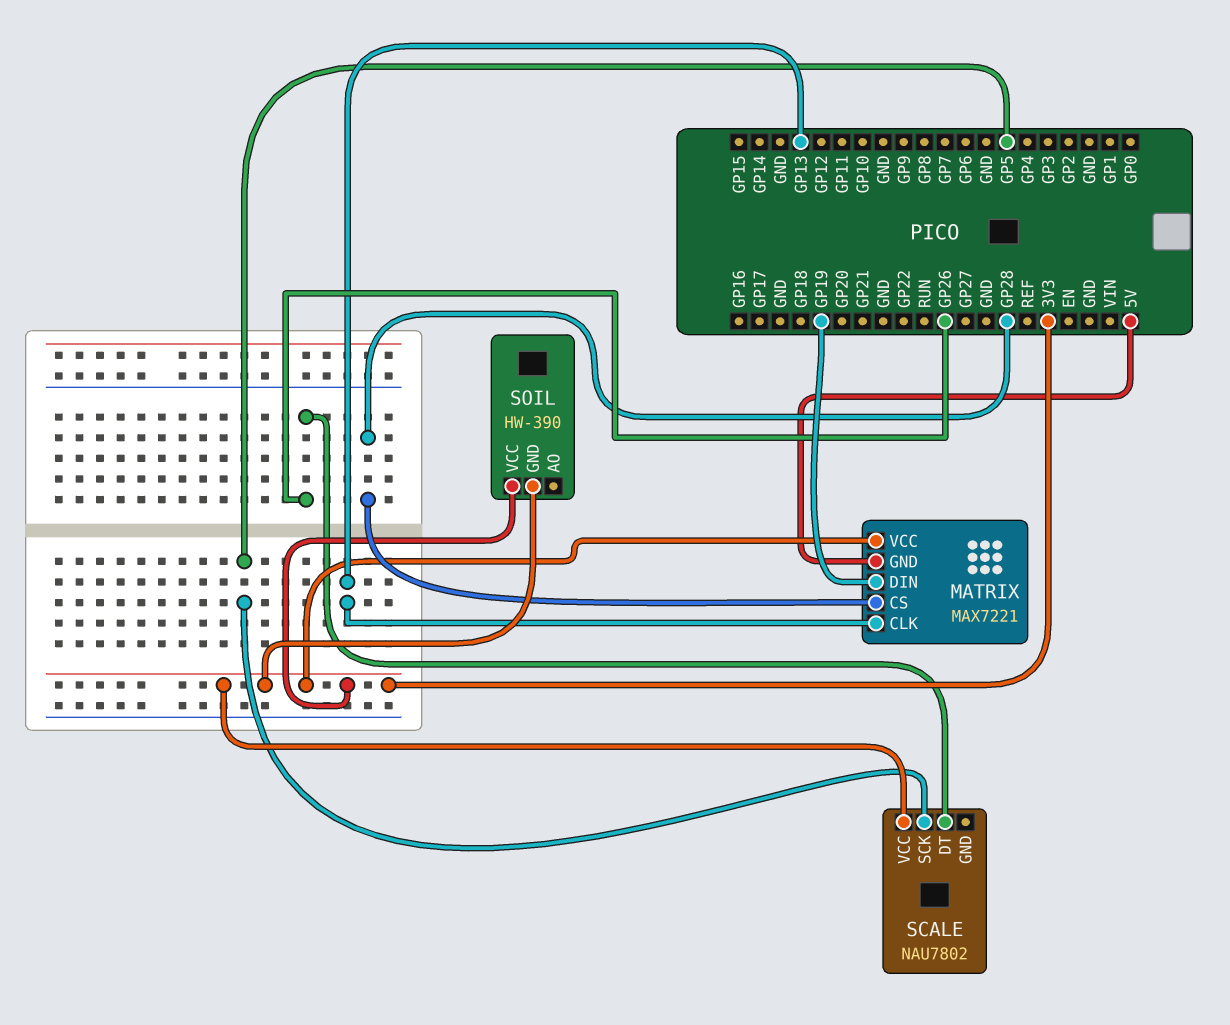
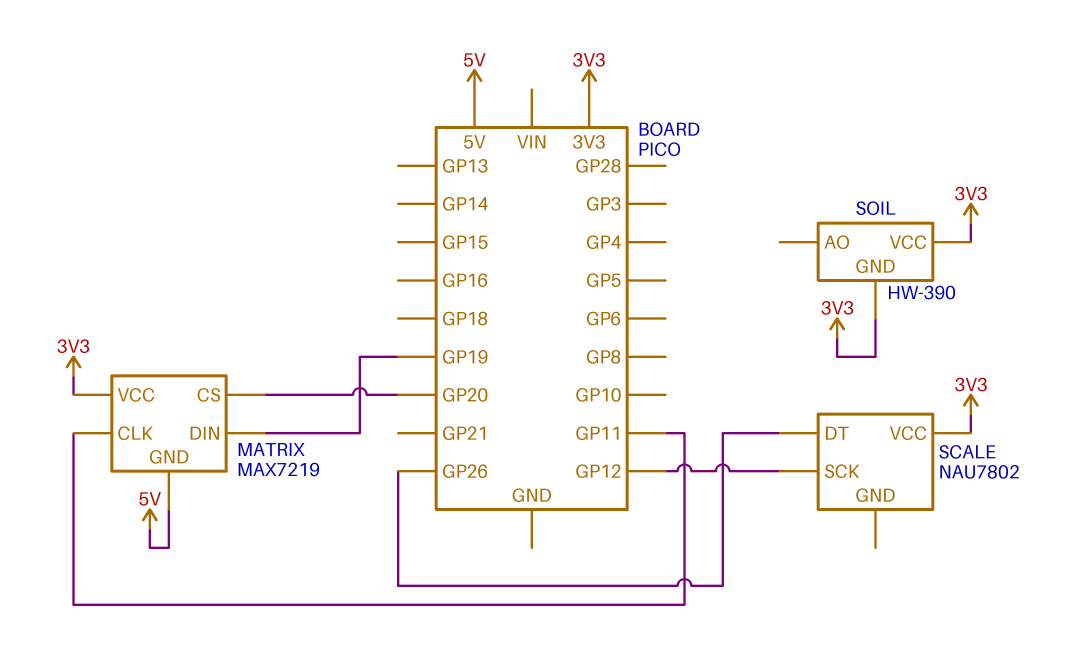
MATRIX: MAX7221 -> MAX7219
MATRIX pin CLK: GP13 -> GP11
MATRIX pin CS: GP28 -> GP20
SCALE pin SCK: GP5 -> GP12

